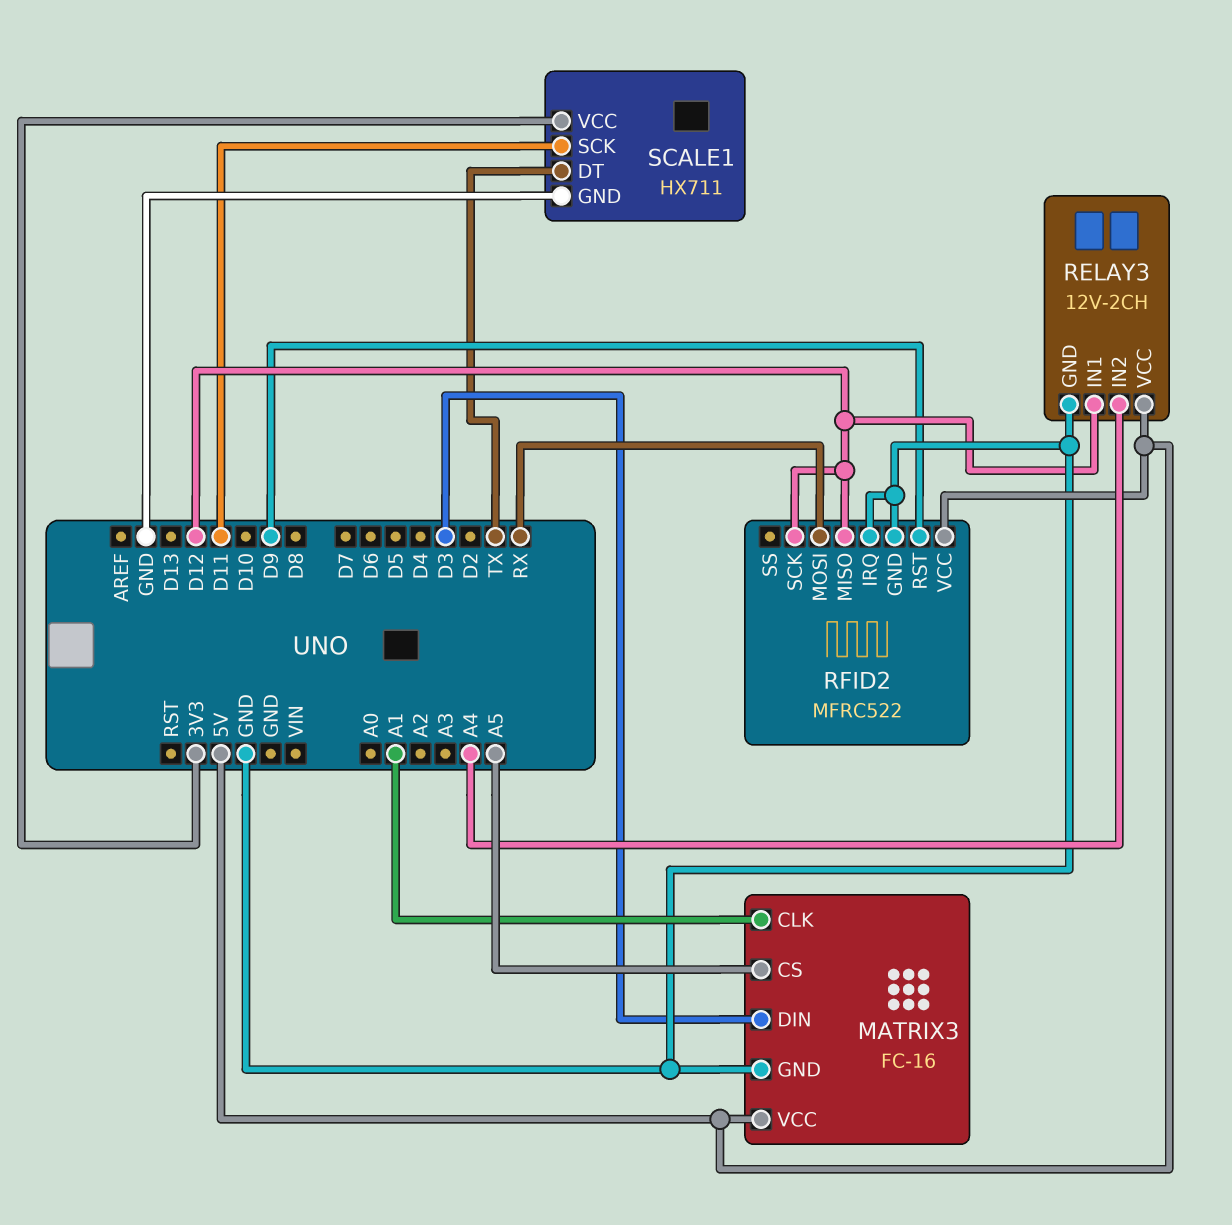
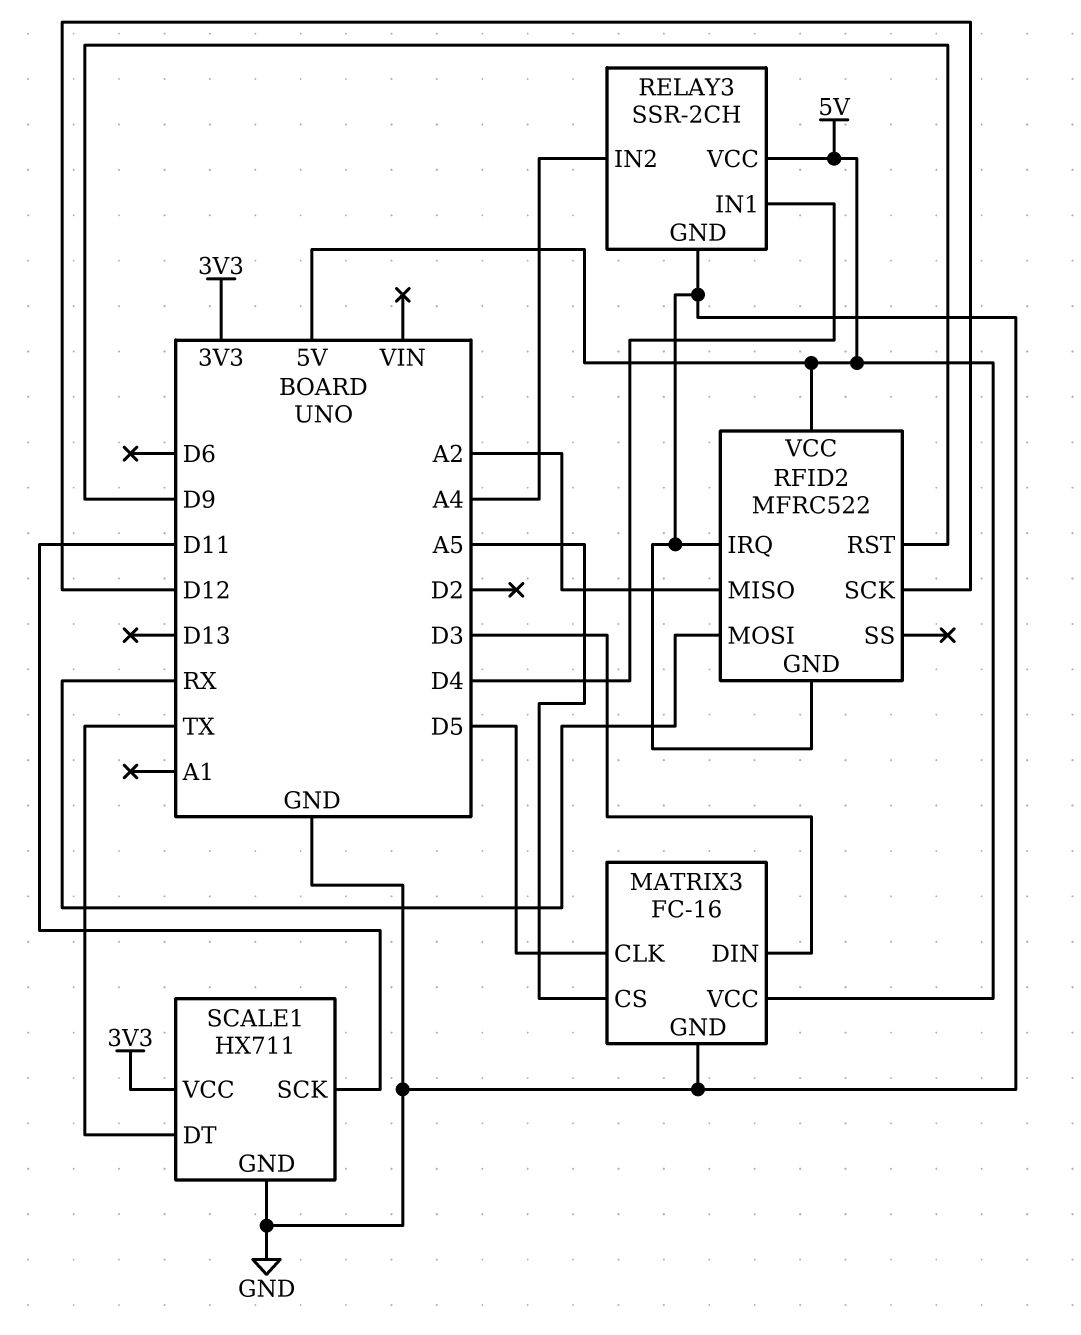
MATRIX3 pin CLK: A1 -> D5
RELAY3: 12V-2CH -> SSR-2CH
RELAY3 pin IN1: D12 -> D4
RFID2 pin MISO: D12 -> A2

